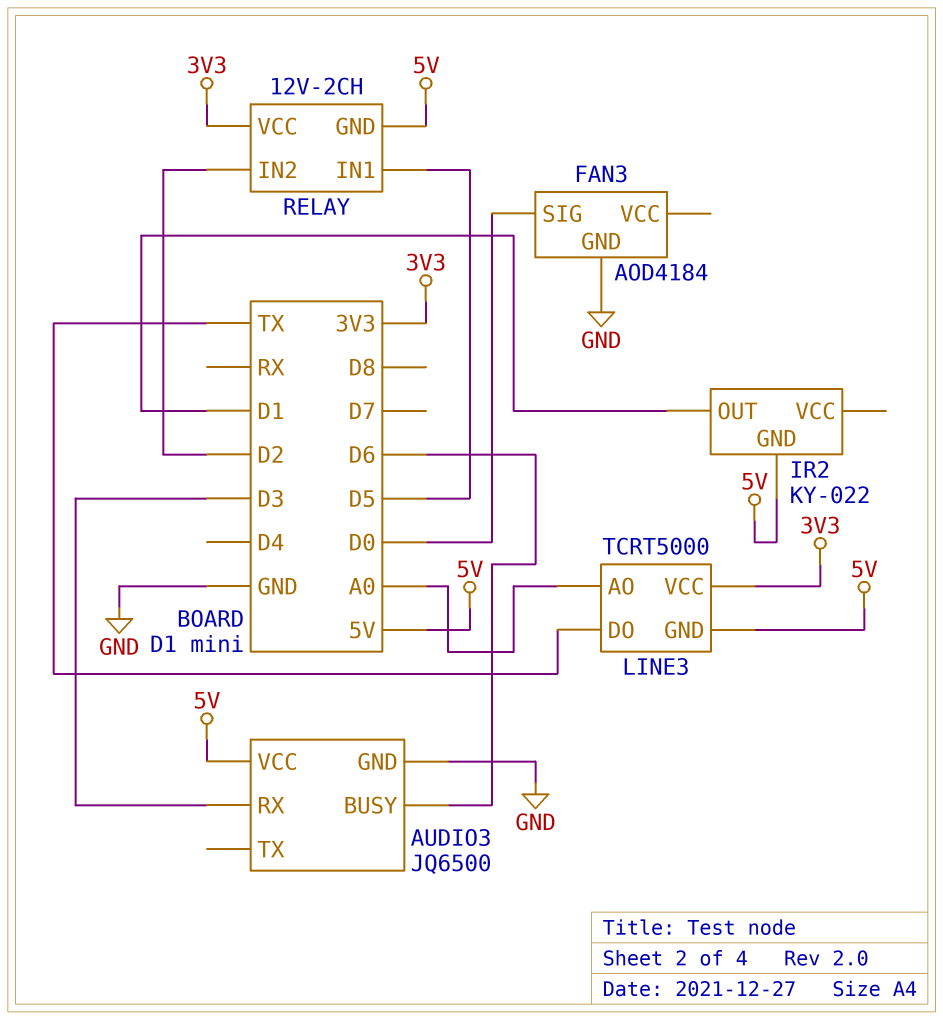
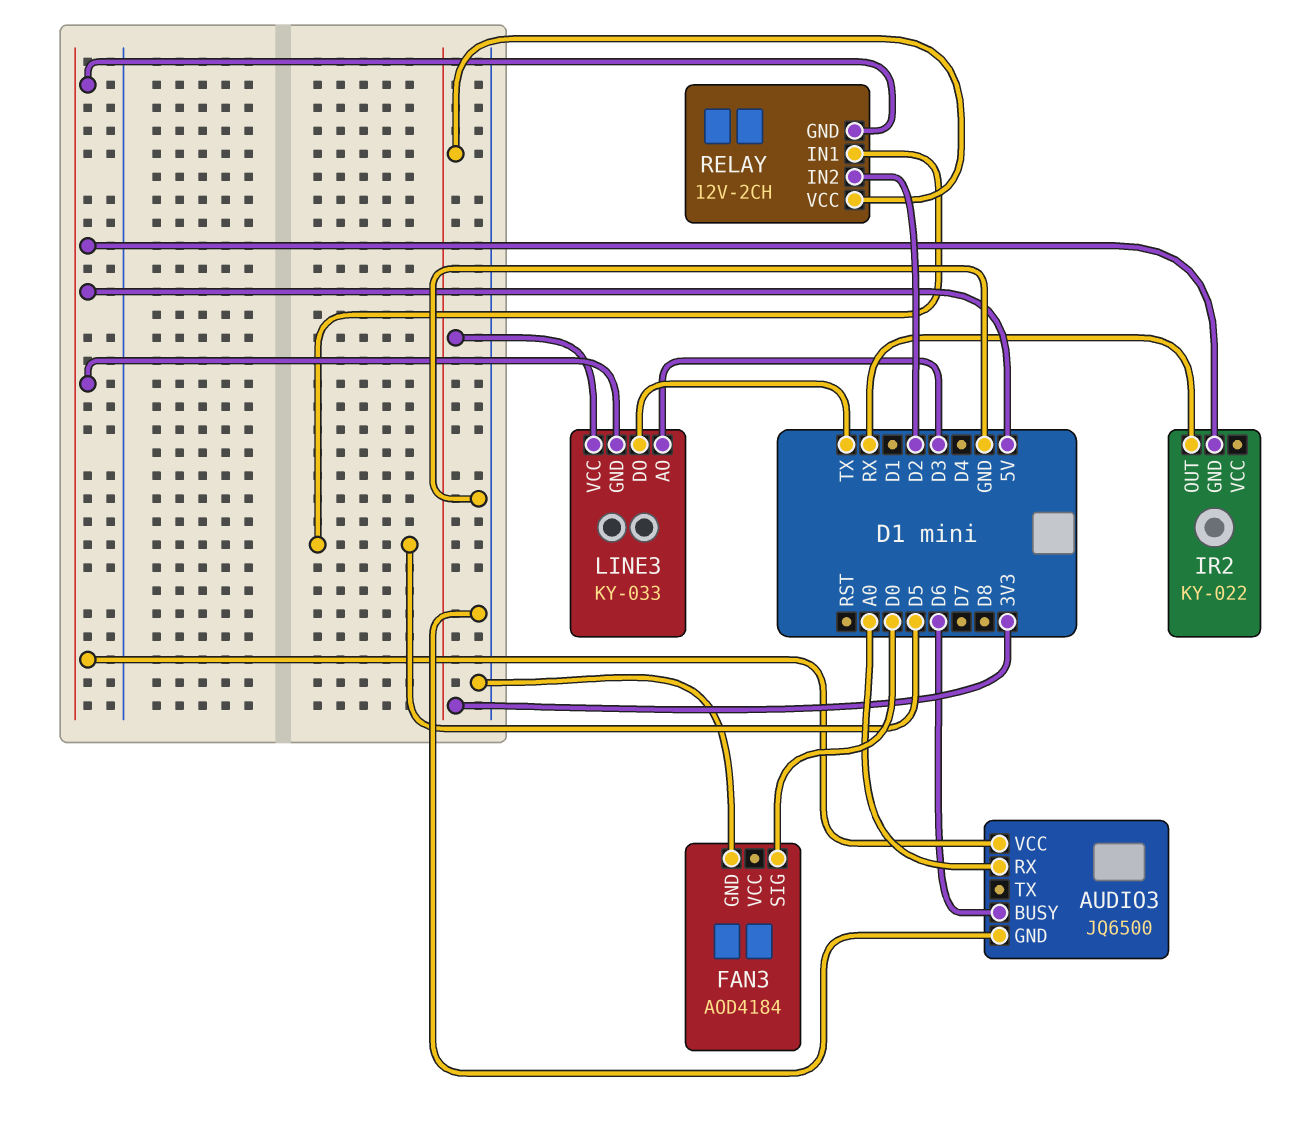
AUDIO3 pin RX: D3 -> A0
IR2 pin OUT: D1 -> RX
LINE3: TCRT5000 -> KY-033
LINE3 pin AO: A0 -> D3

